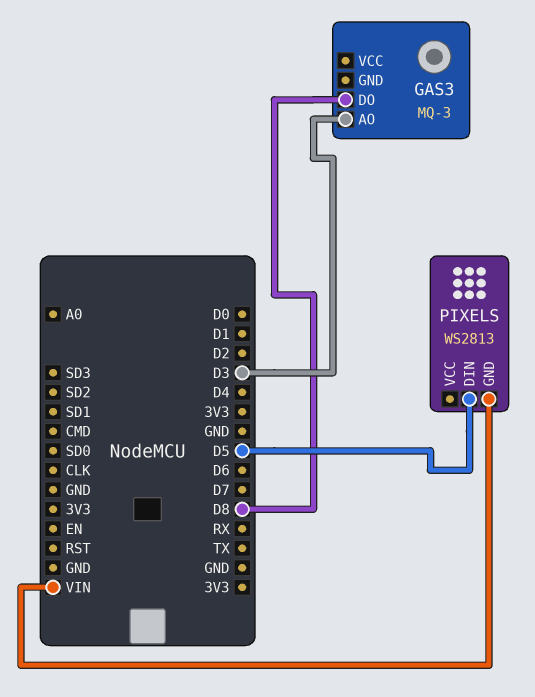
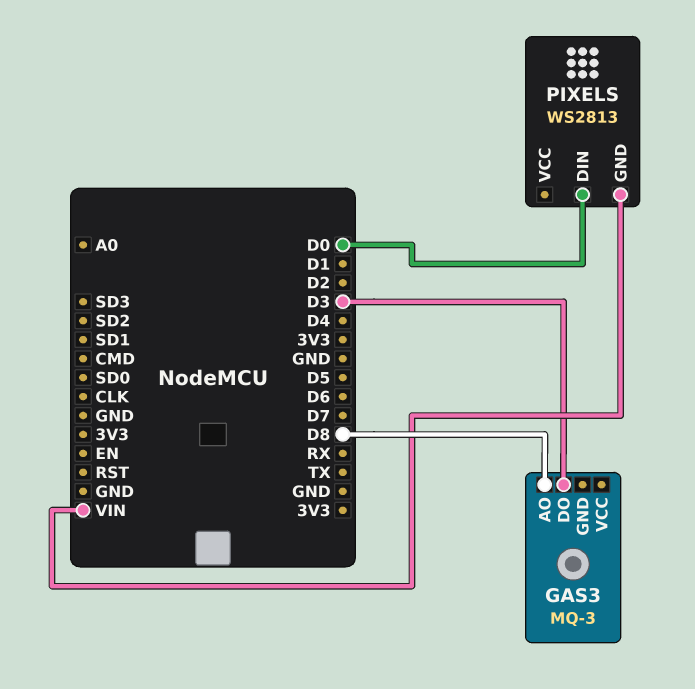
GAS3 pin AO: D3 -> D8
GAS3 pin DO: D8 -> D3
PIXELS pin DIN: D5 -> D0

